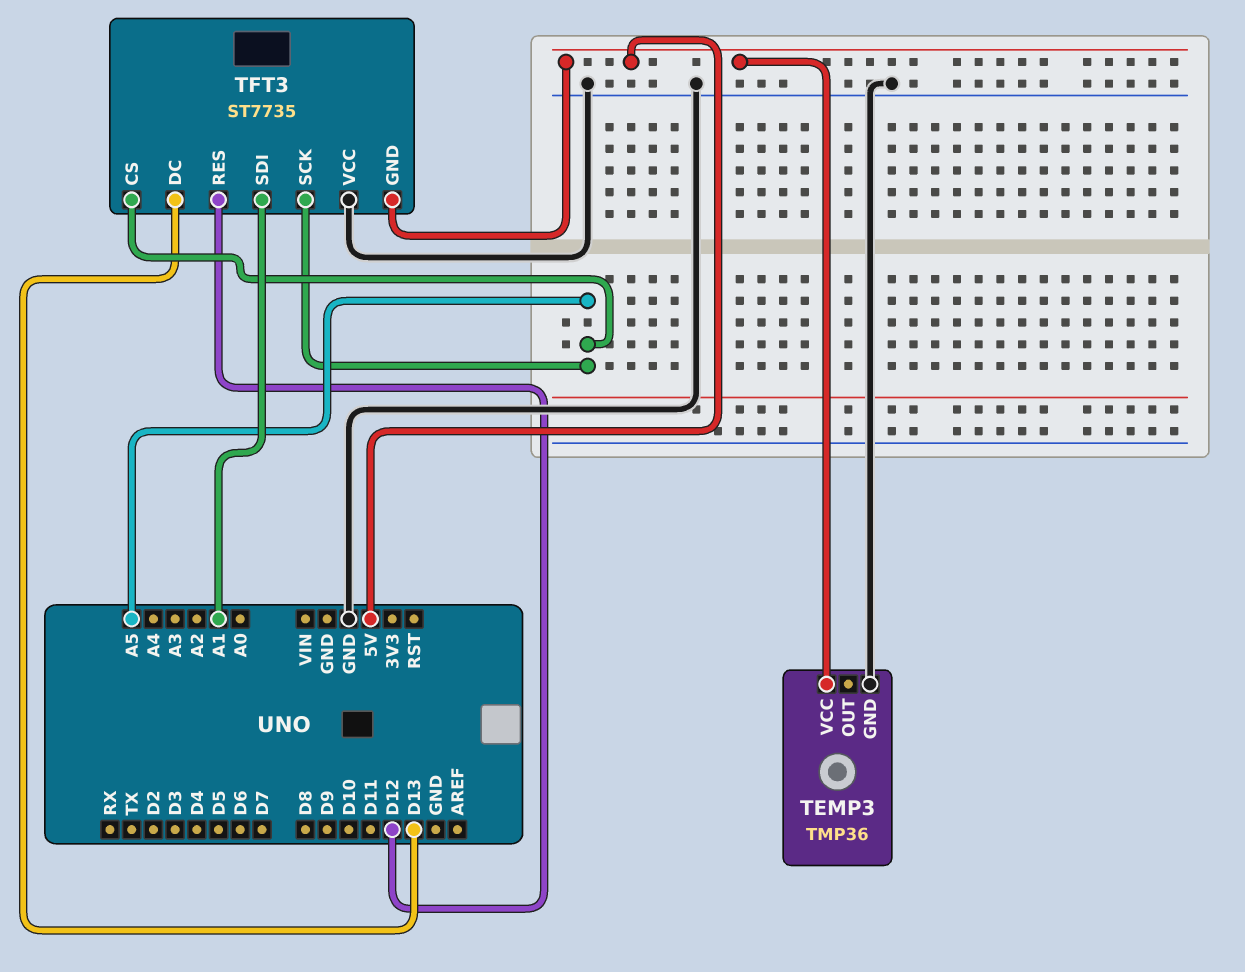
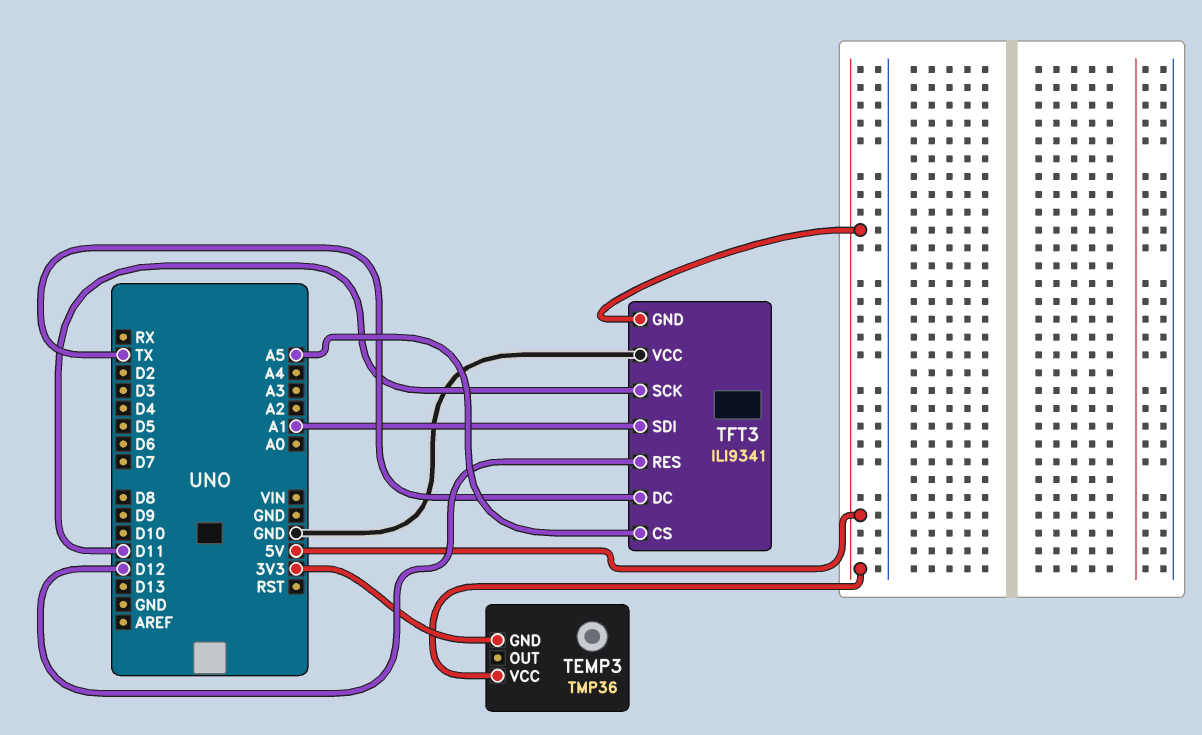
TEMP3 pin GND: GND -> 3V3
TFT3: ST7735 -> ILI9341
TFT3 pin DC: D13 -> TX
TFT3 pin SCK: A5 -> D11

